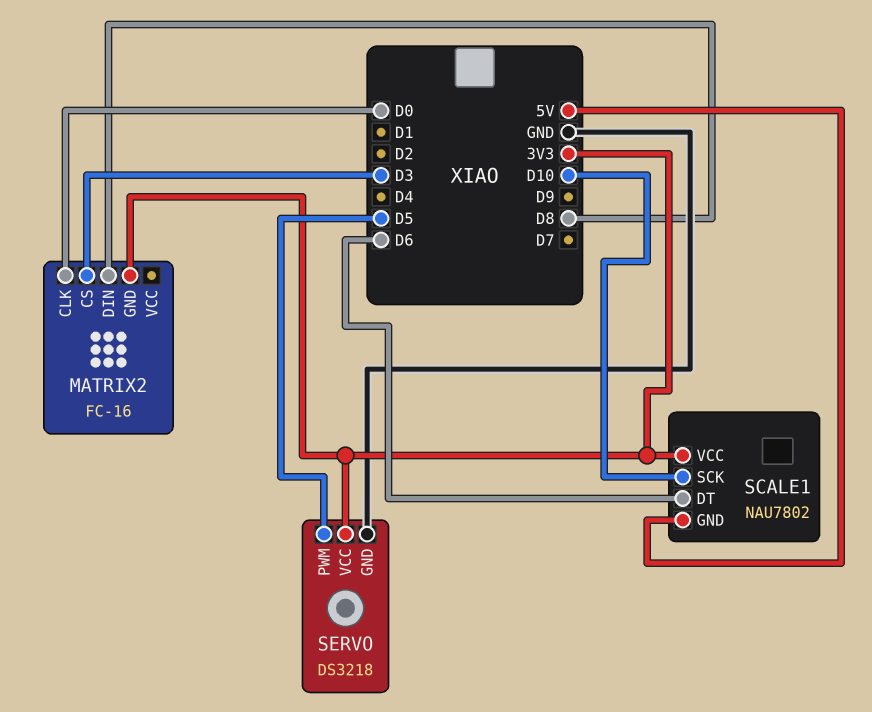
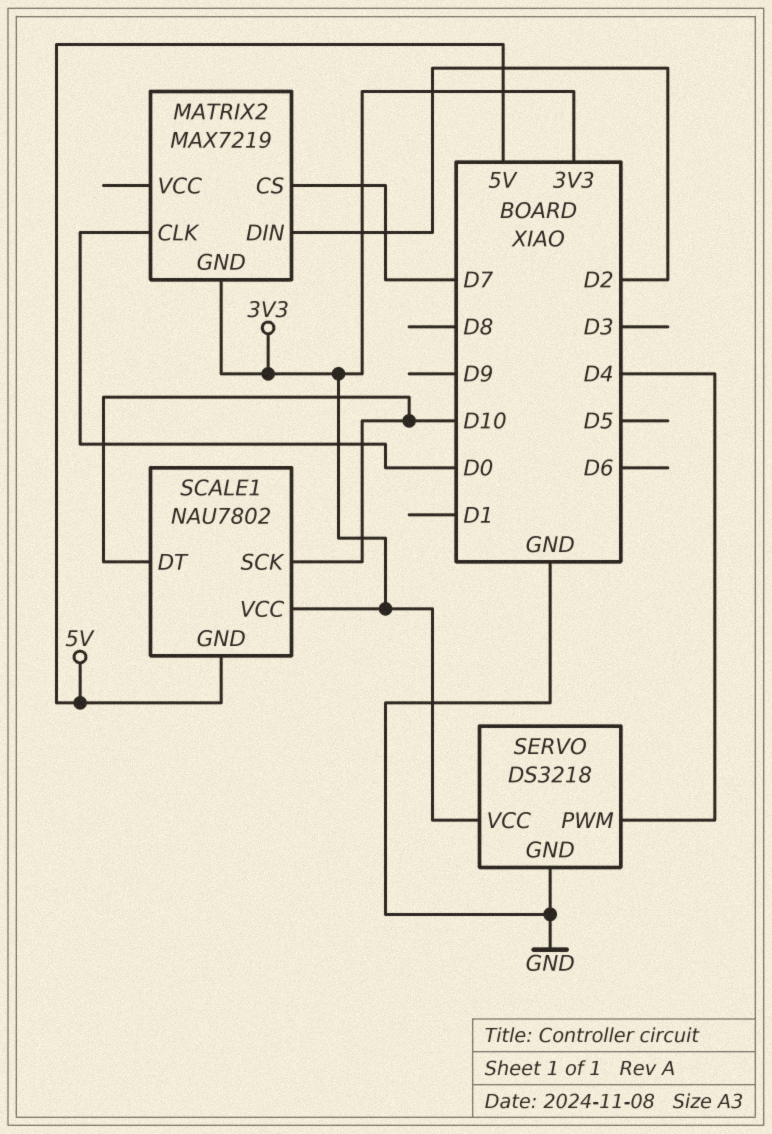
MATRIX2: FC-16 -> MAX7219
MATRIX2 pin CS: D3 -> D7
MATRIX2 pin DIN: D8 -> D2
SCALE1 pin DT: D6 -> D10
SERVO pin PWM: D5 -> D4

